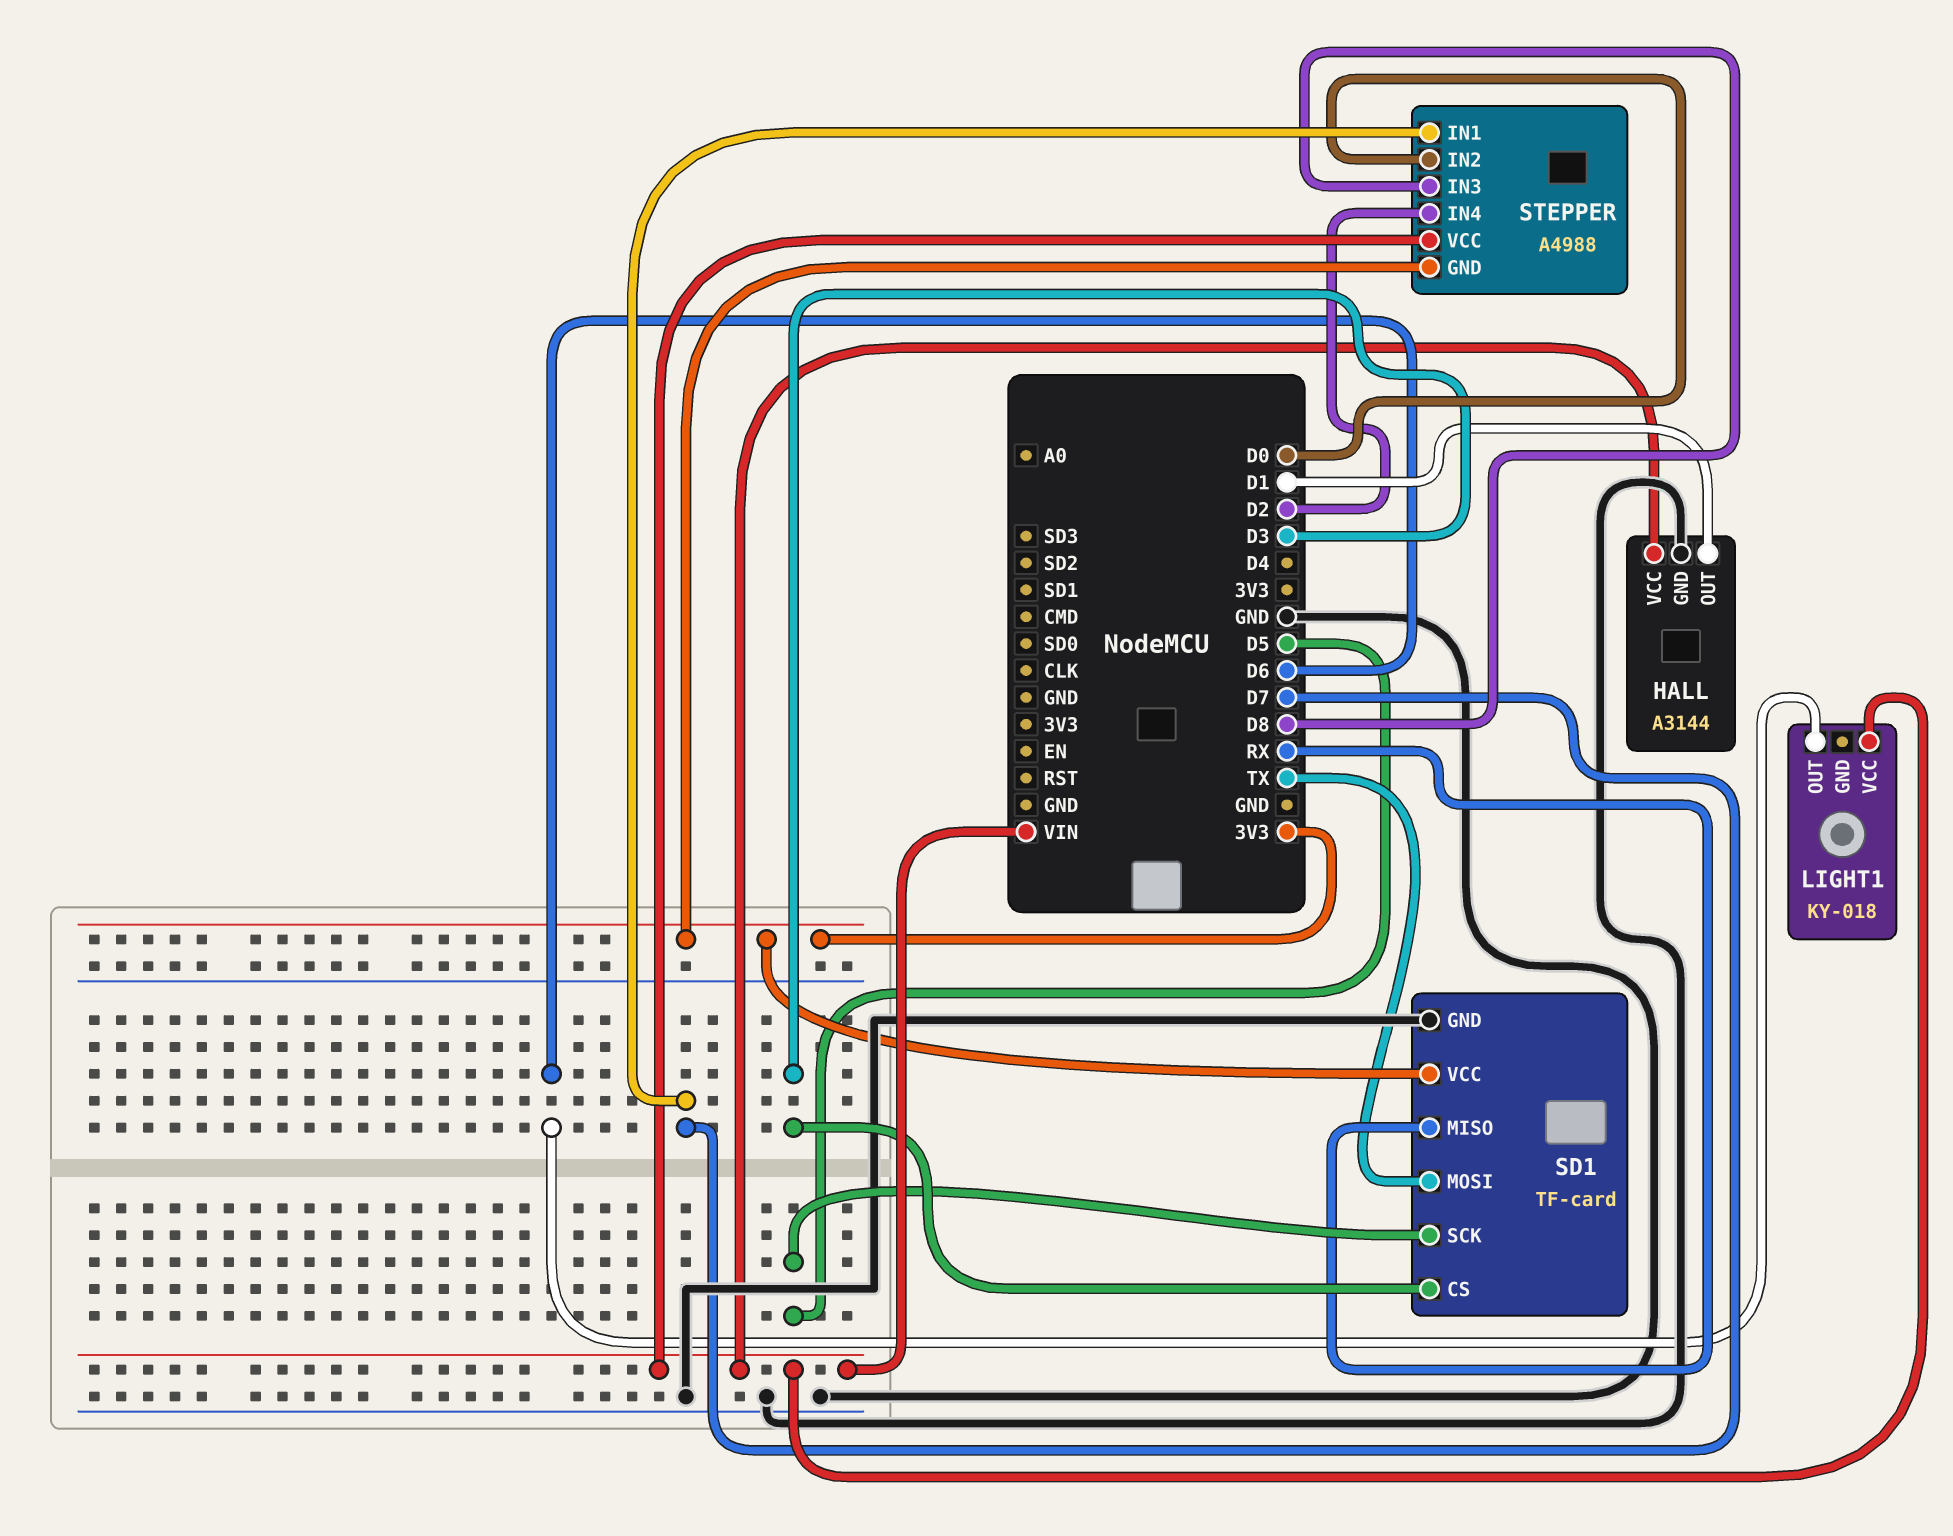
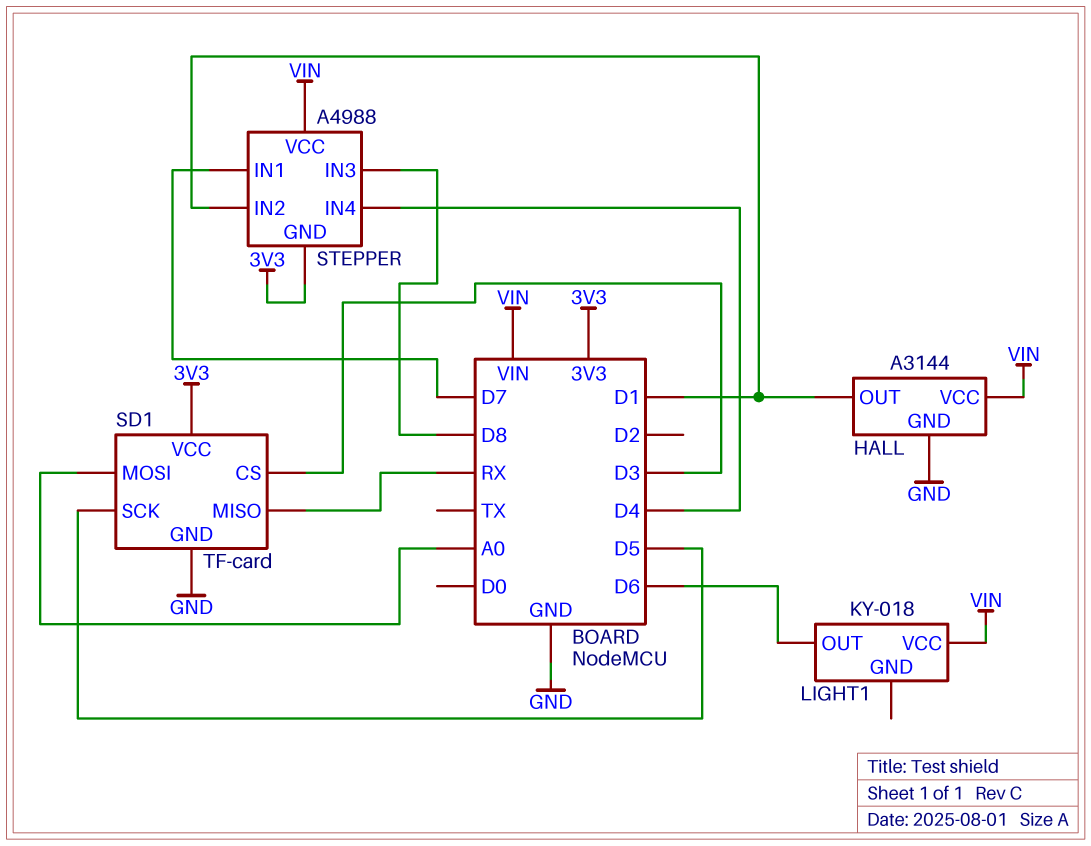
SD1 pin MOSI: TX -> A0
STEPPER pin IN2: D0 -> D1
STEPPER pin IN4: D2 -> D4

